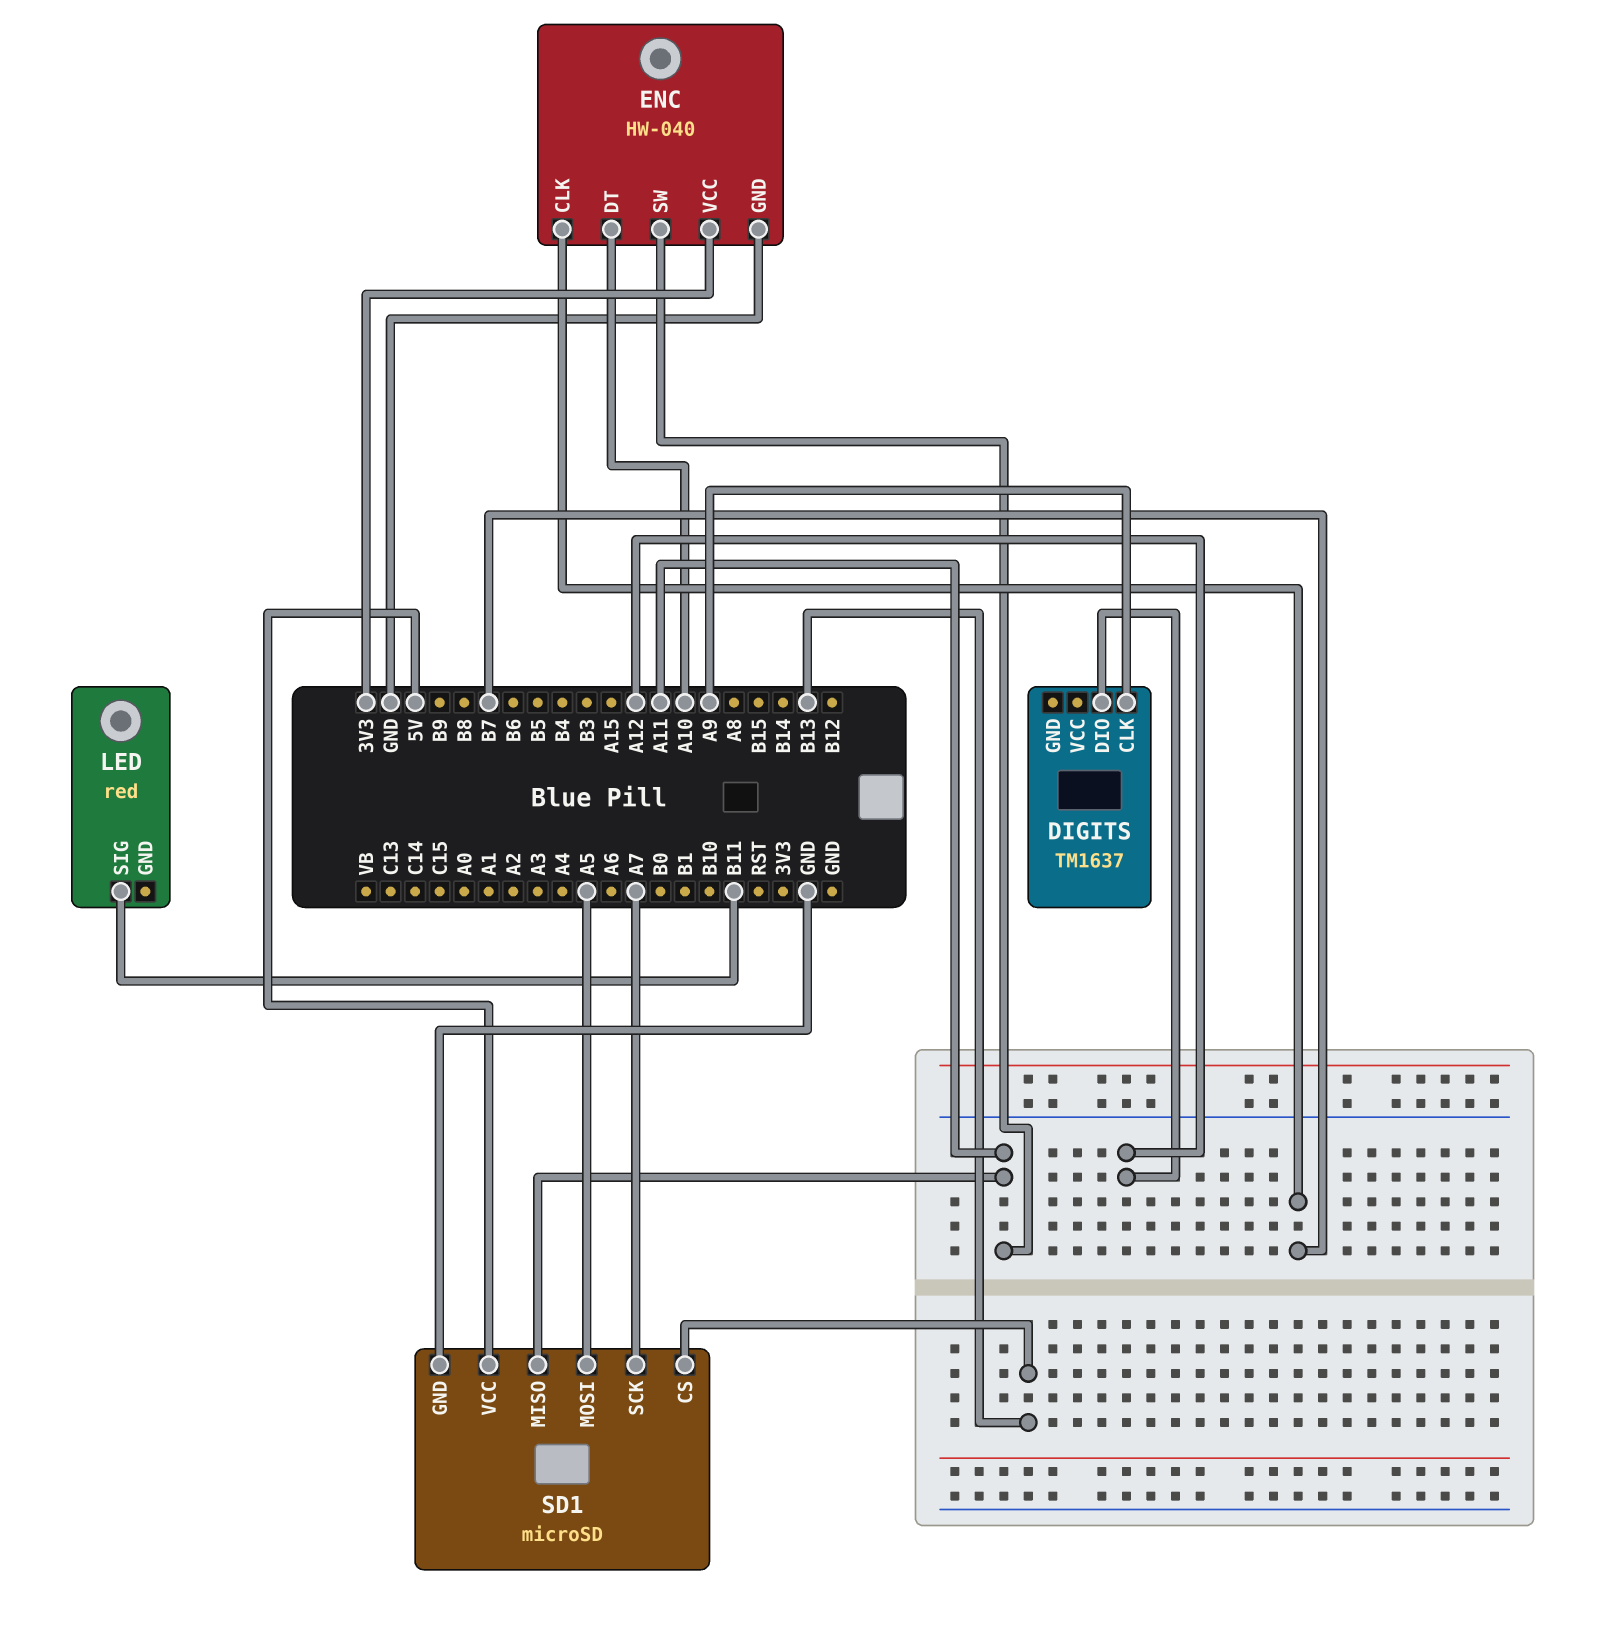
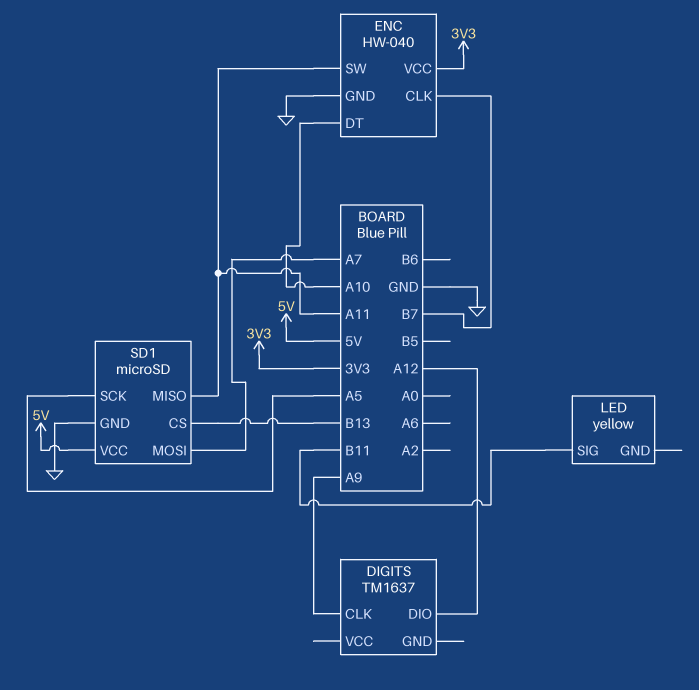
LED: red -> yellow
SD1 pin MOSI: A5 -> A7
SD1 pin SCK: A7 -> A5

